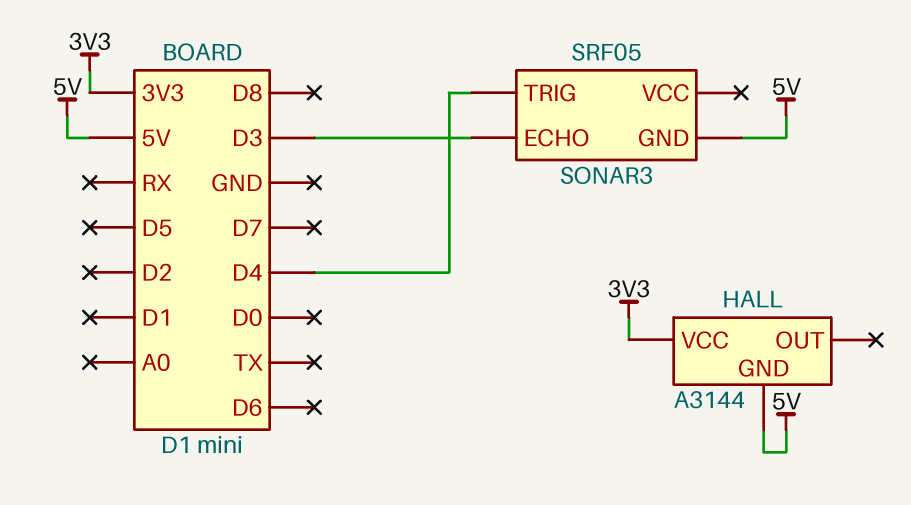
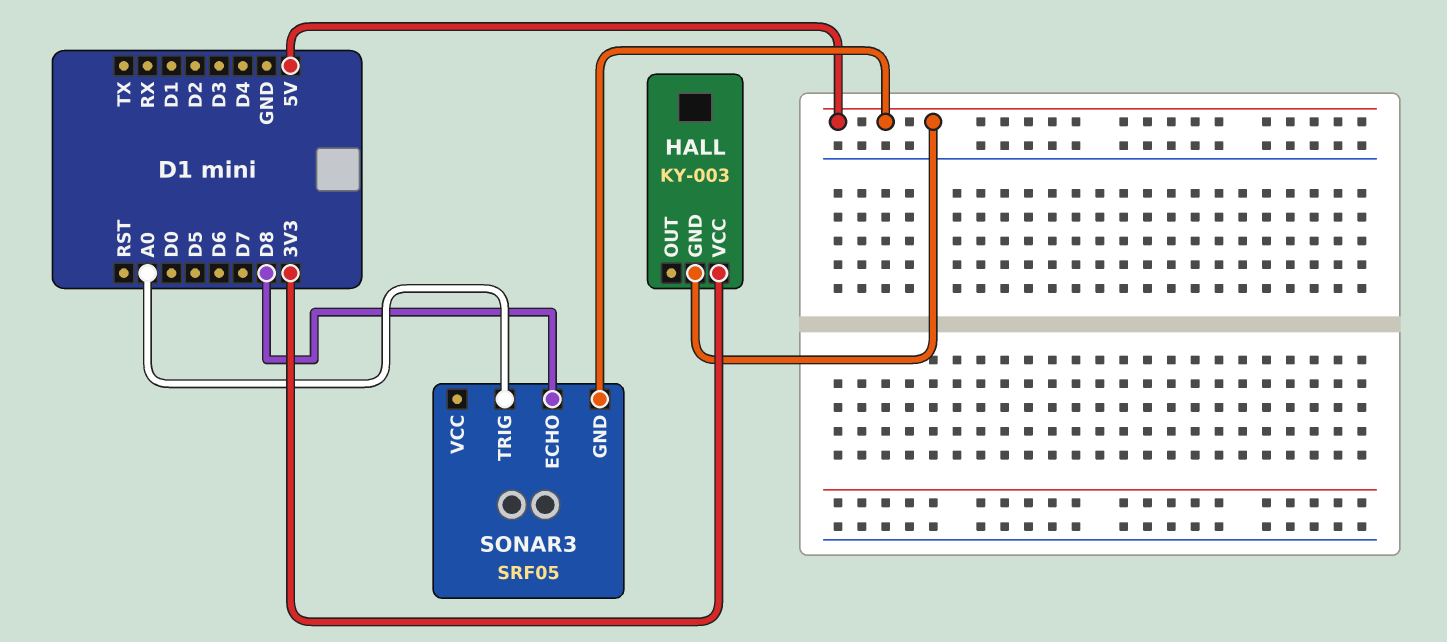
HALL: A3144 -> KY-003
SONAR3 pin ECHO: D3 -> D8
SONAR3 pin TRIG: D4 -> A0

